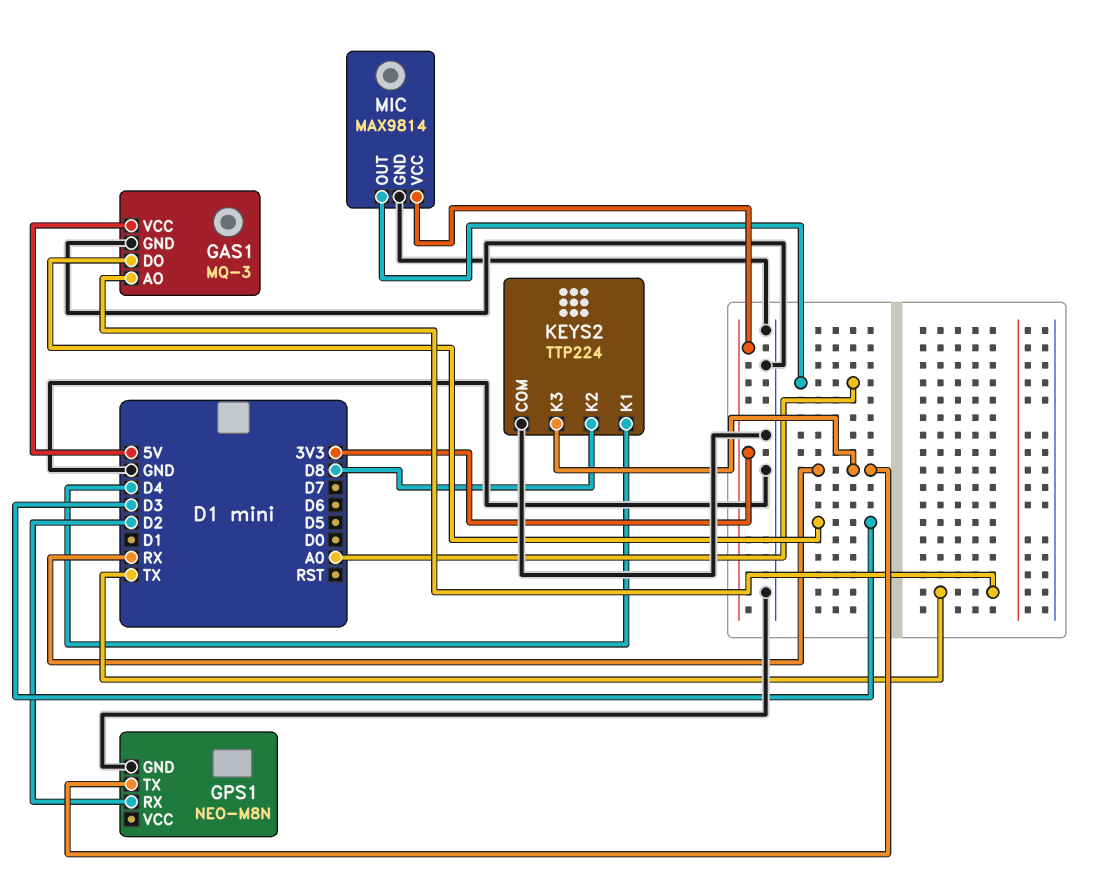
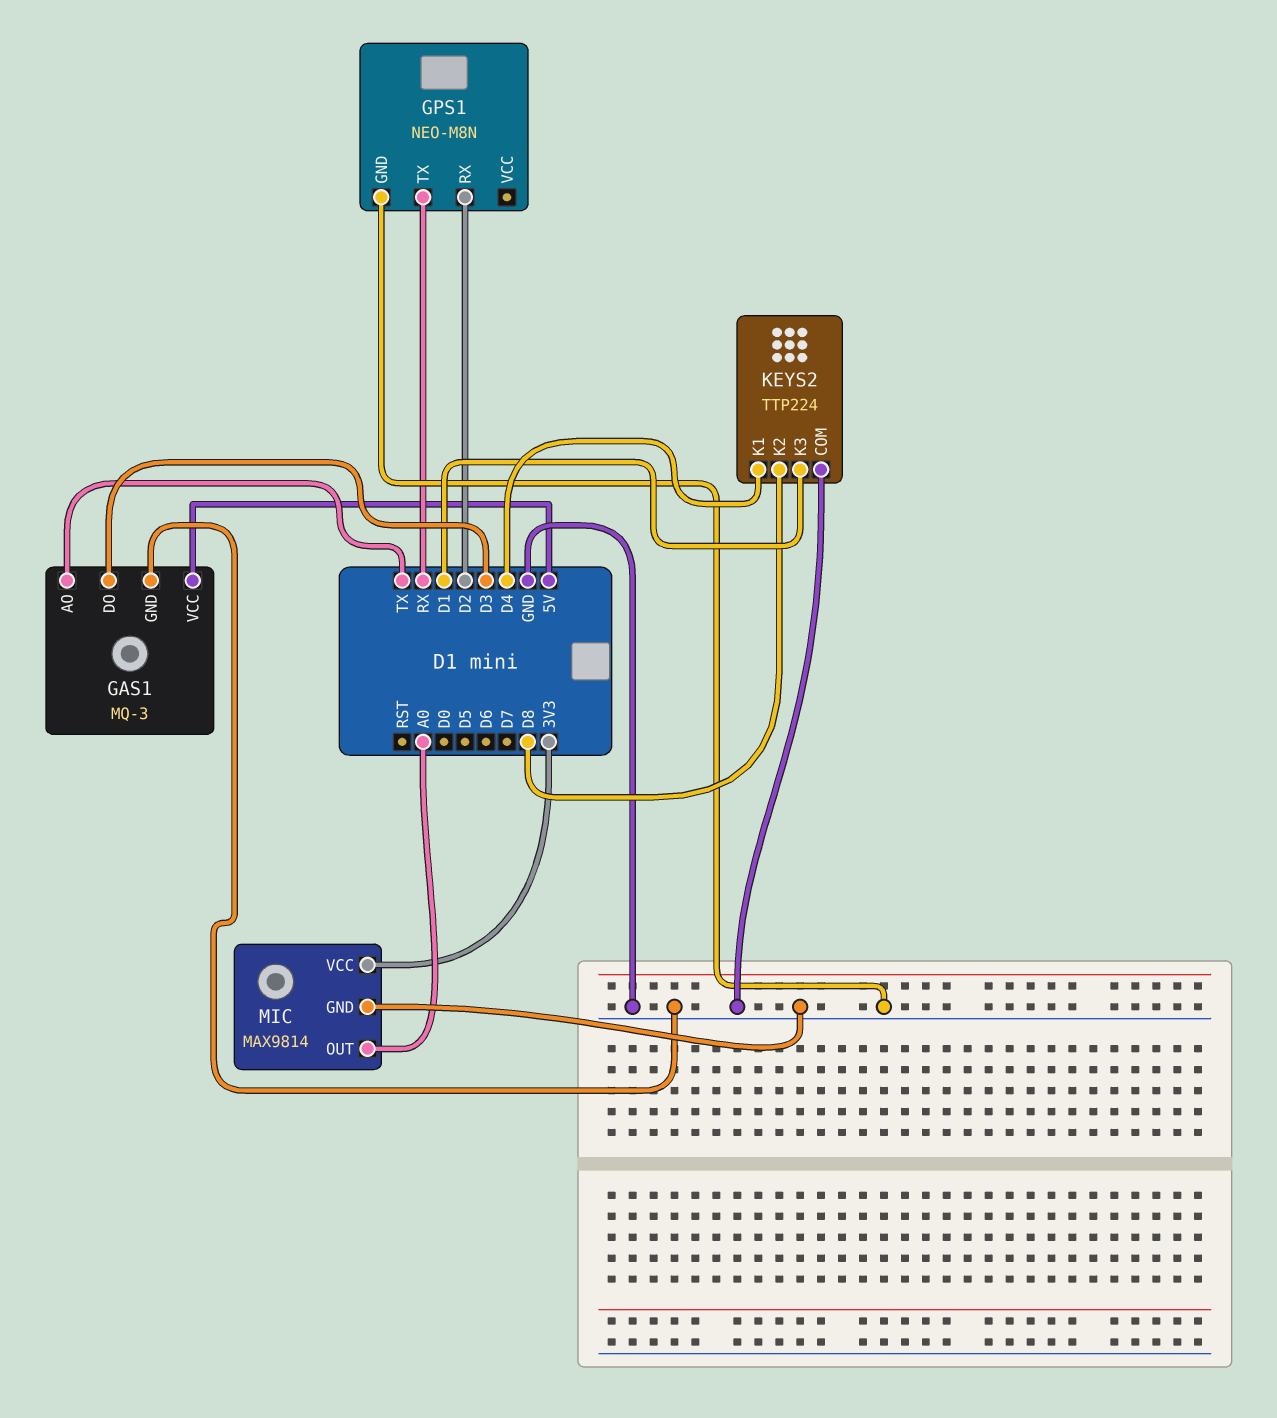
KEYS2 pin K3: RX -> D1

